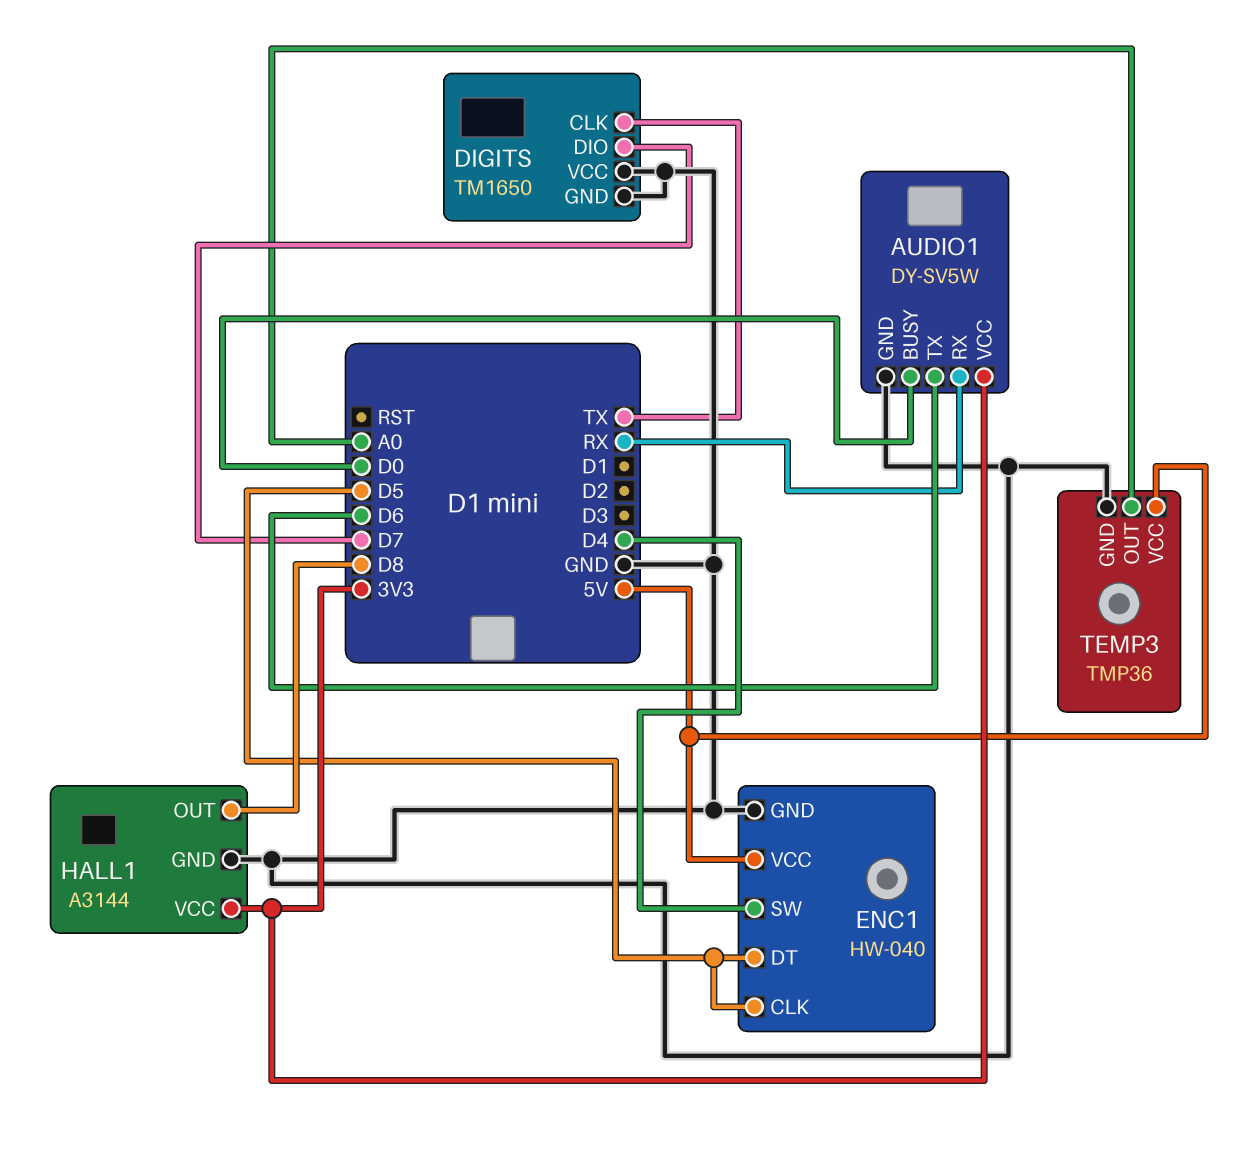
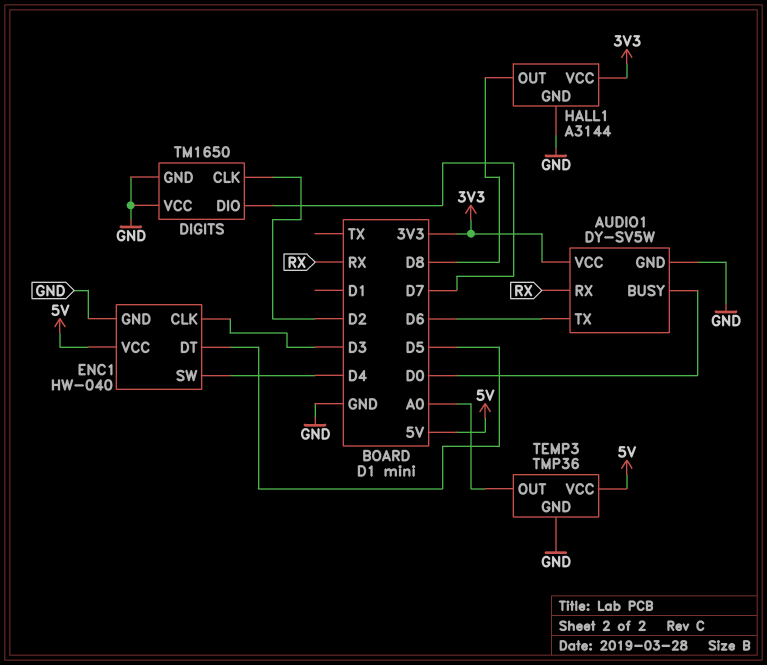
DIGITS pin CLK: TX -> D2
ENC1 pin CLK: D5 -> D3

